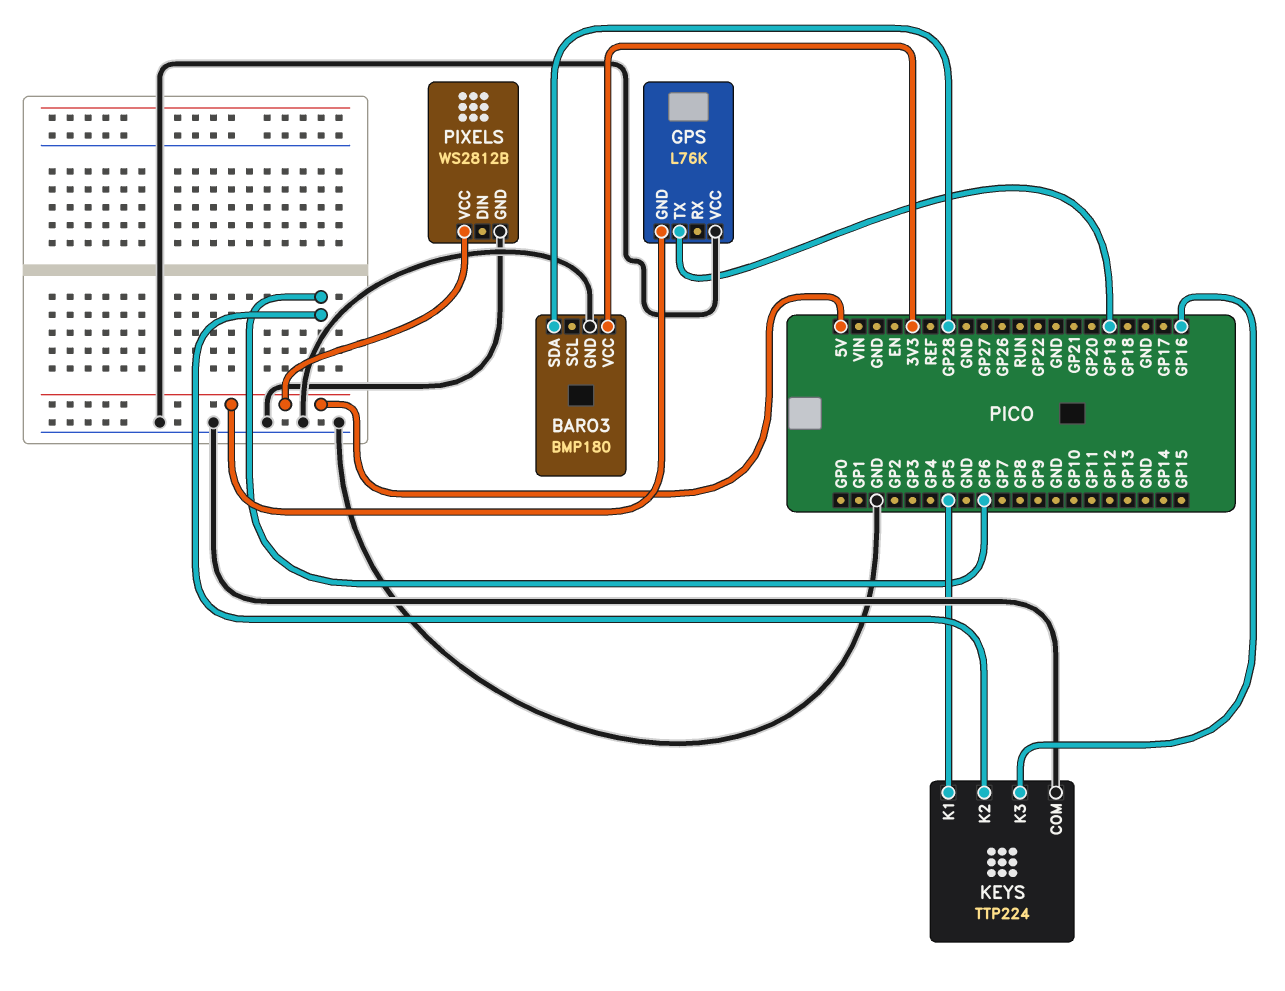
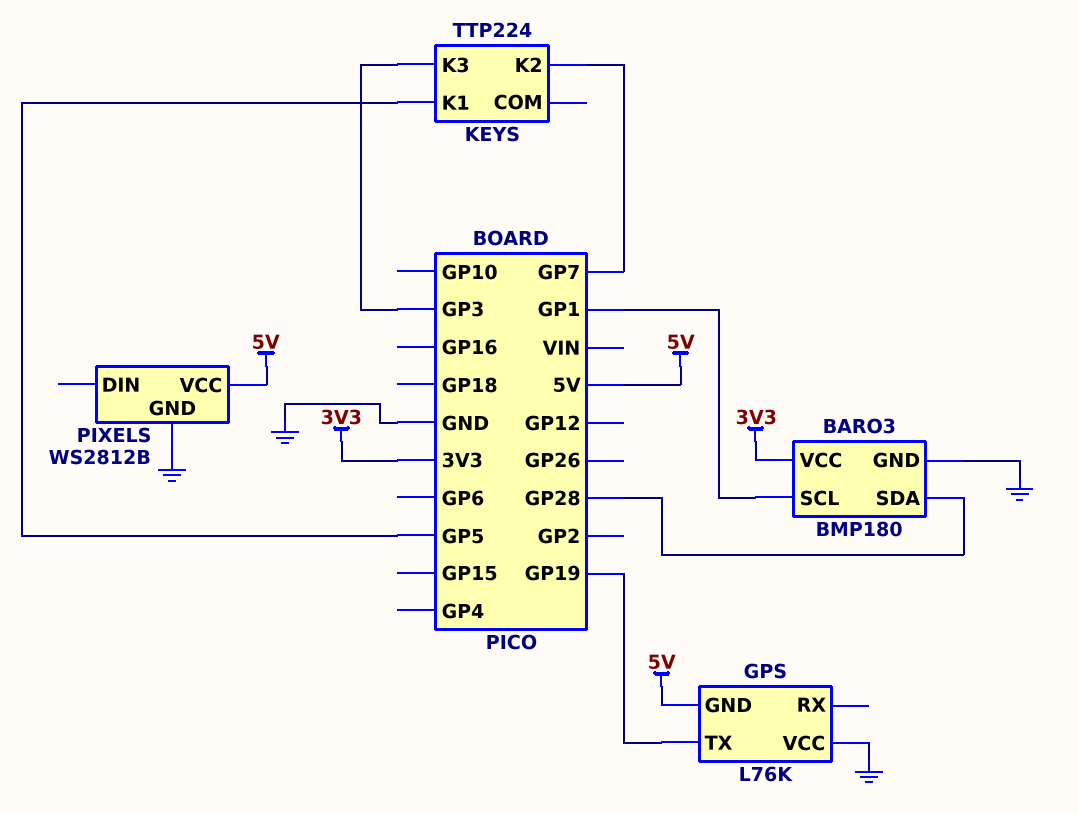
BARO3 pin SCL: none -> GP1
KEYS pin COM: GND -> none
KEYS pin K2: GP6 -> GP7
KEYS pin K3: GP16 -> GP3

